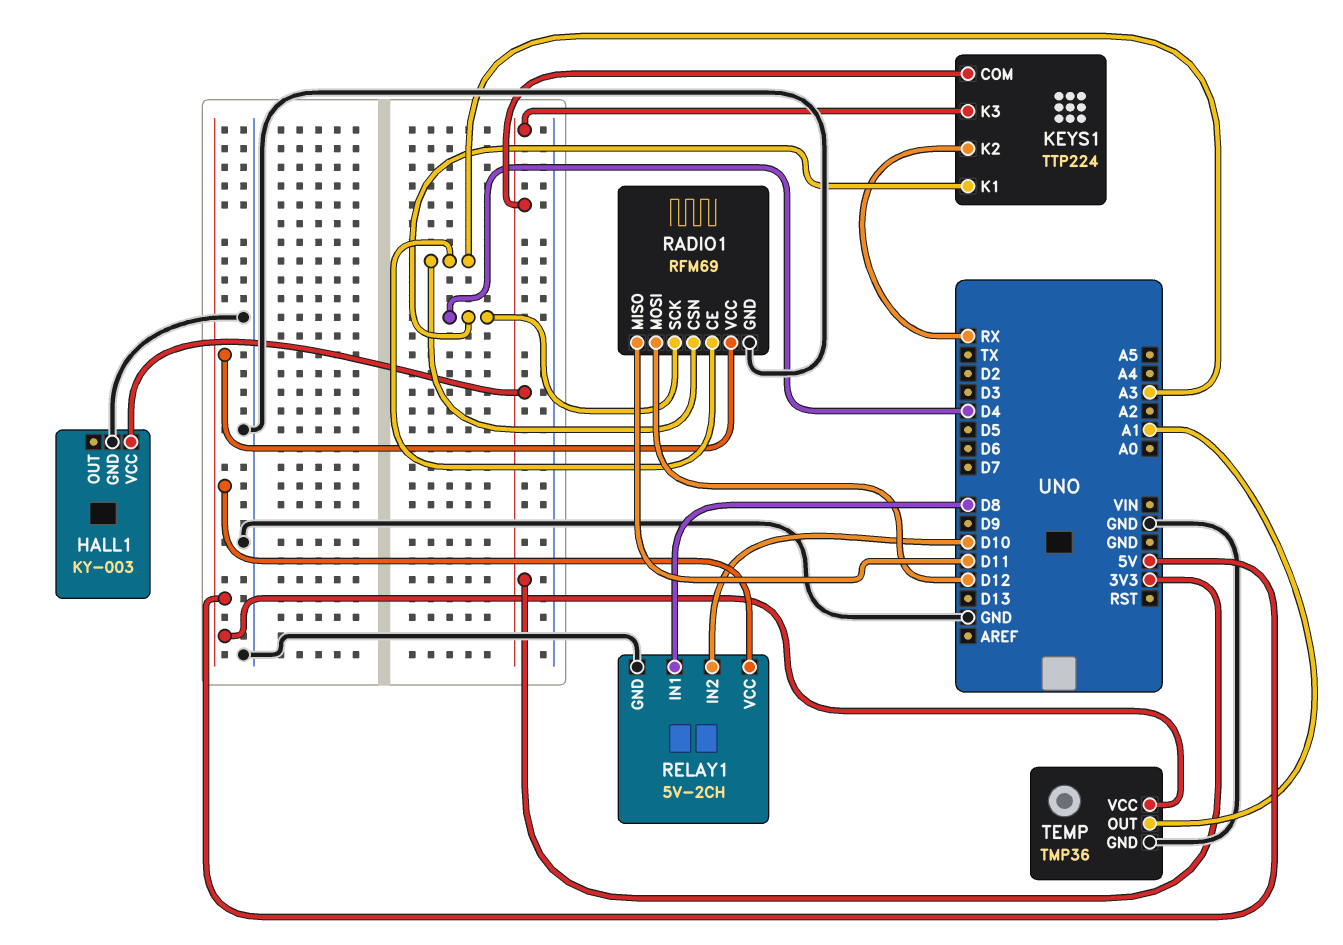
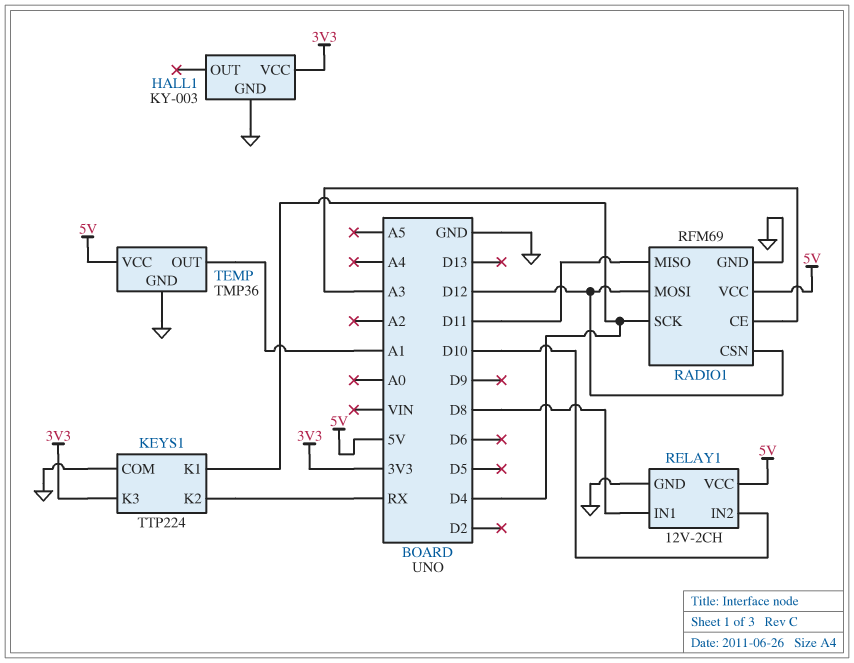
KEYS1 pin COM: 3V3 -> GND
RADIO1 pin CSN: A3 -> D12
RELAY1: 5V-2CH -> 12V-2CH

